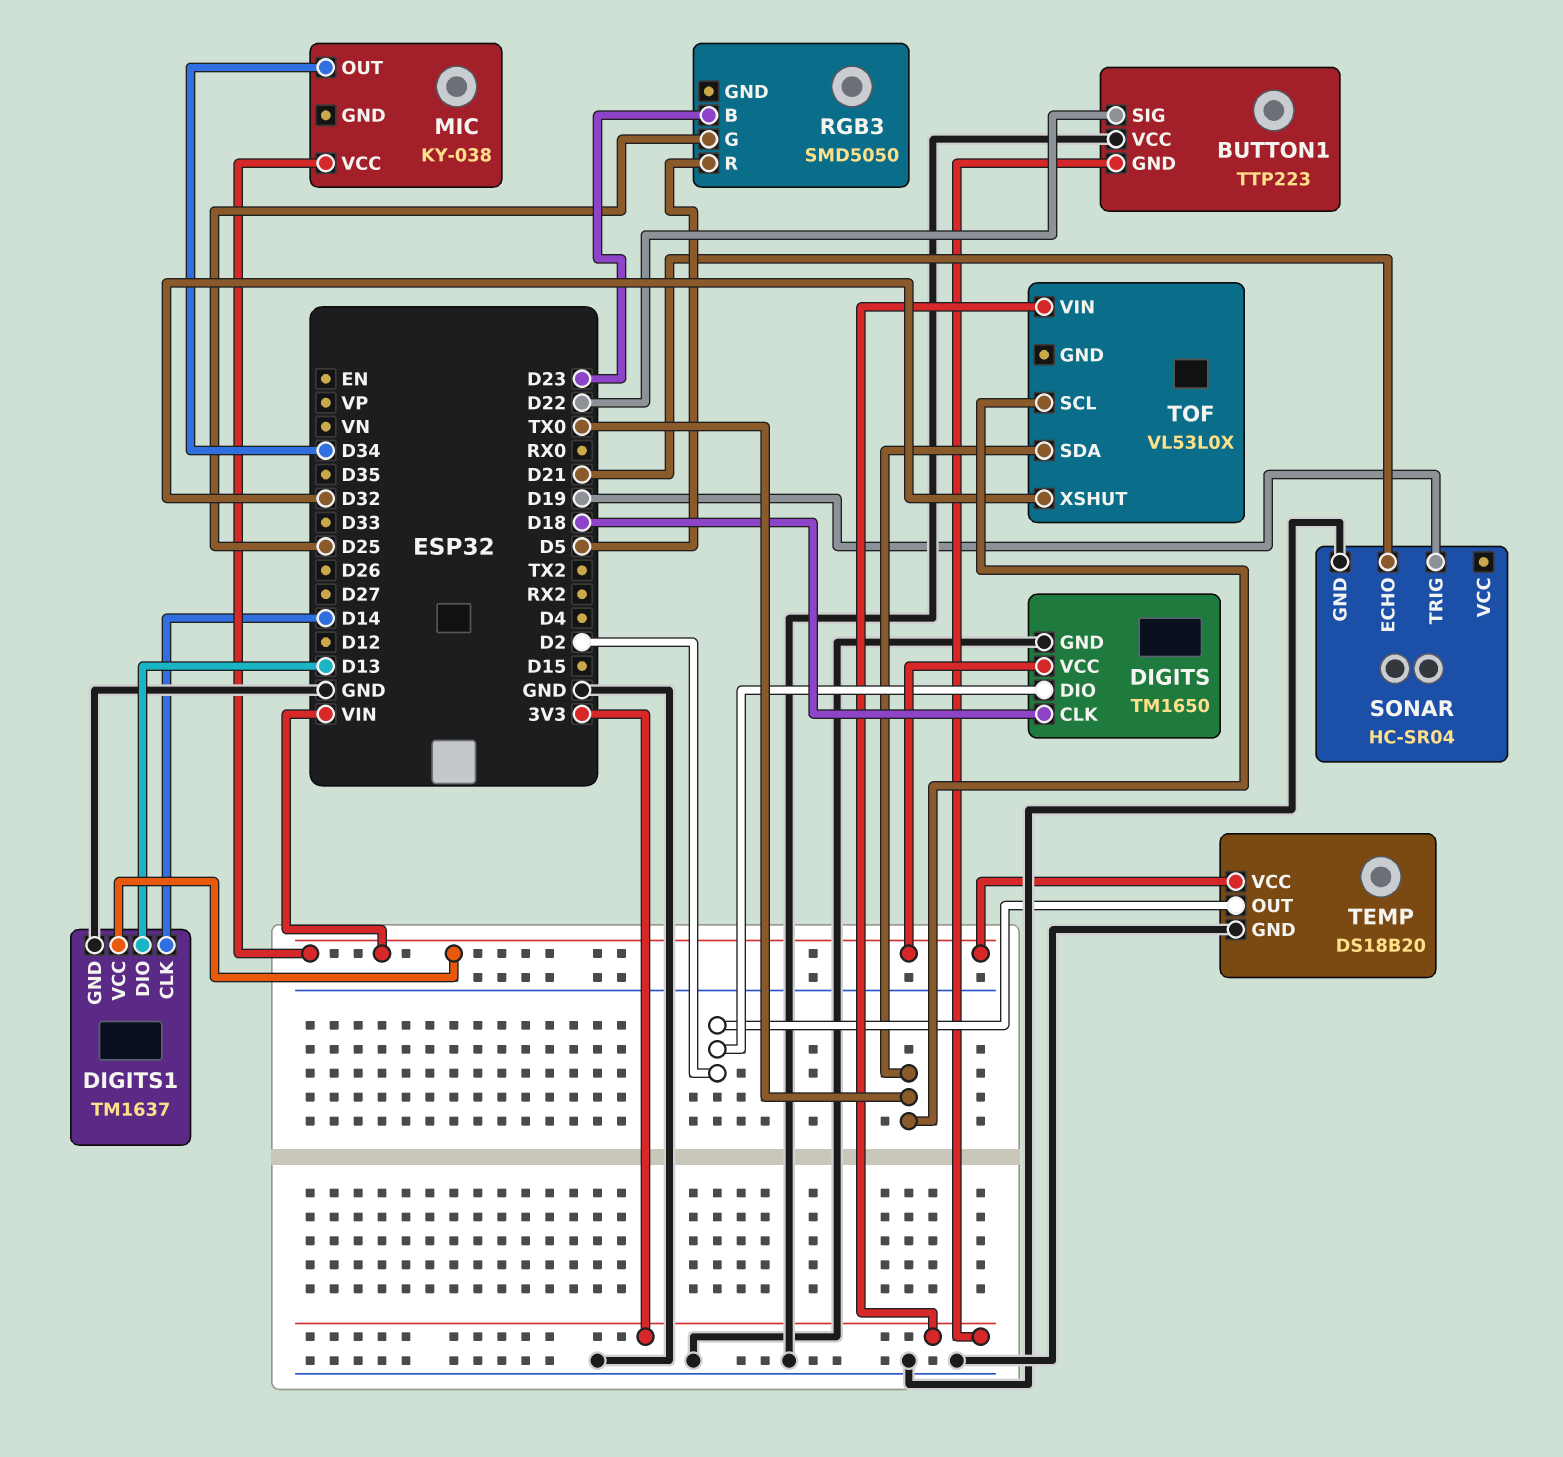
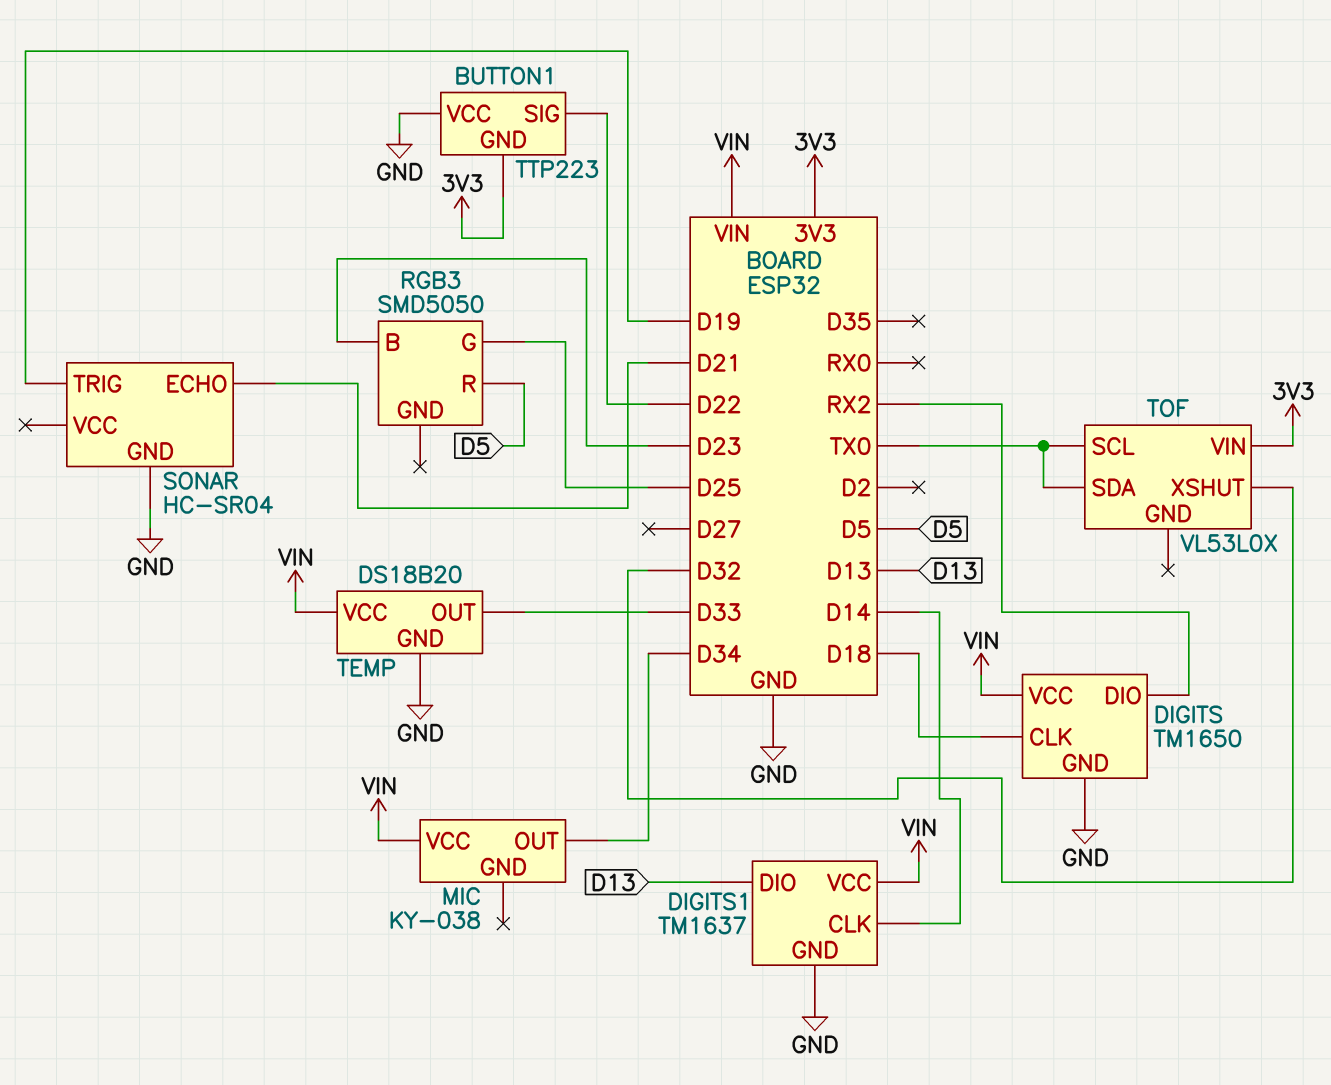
DIGITS pin DIO: D2 -> RX2
TEMP pin OUT: D2 -> D33

